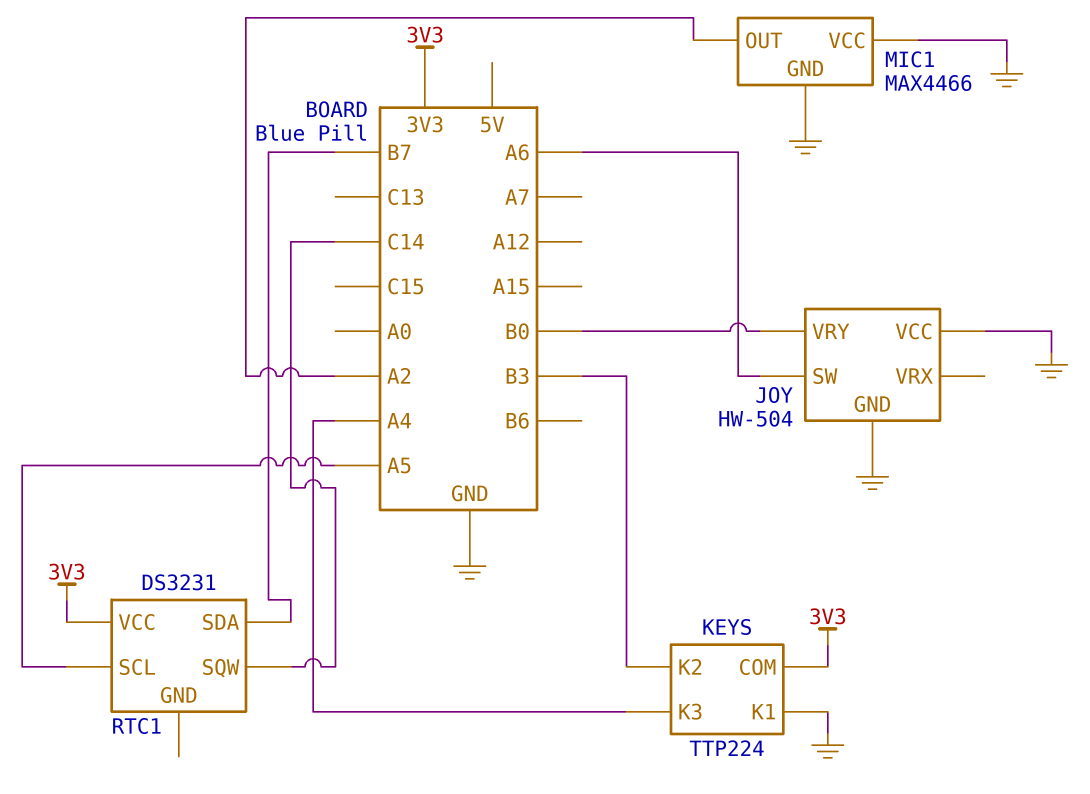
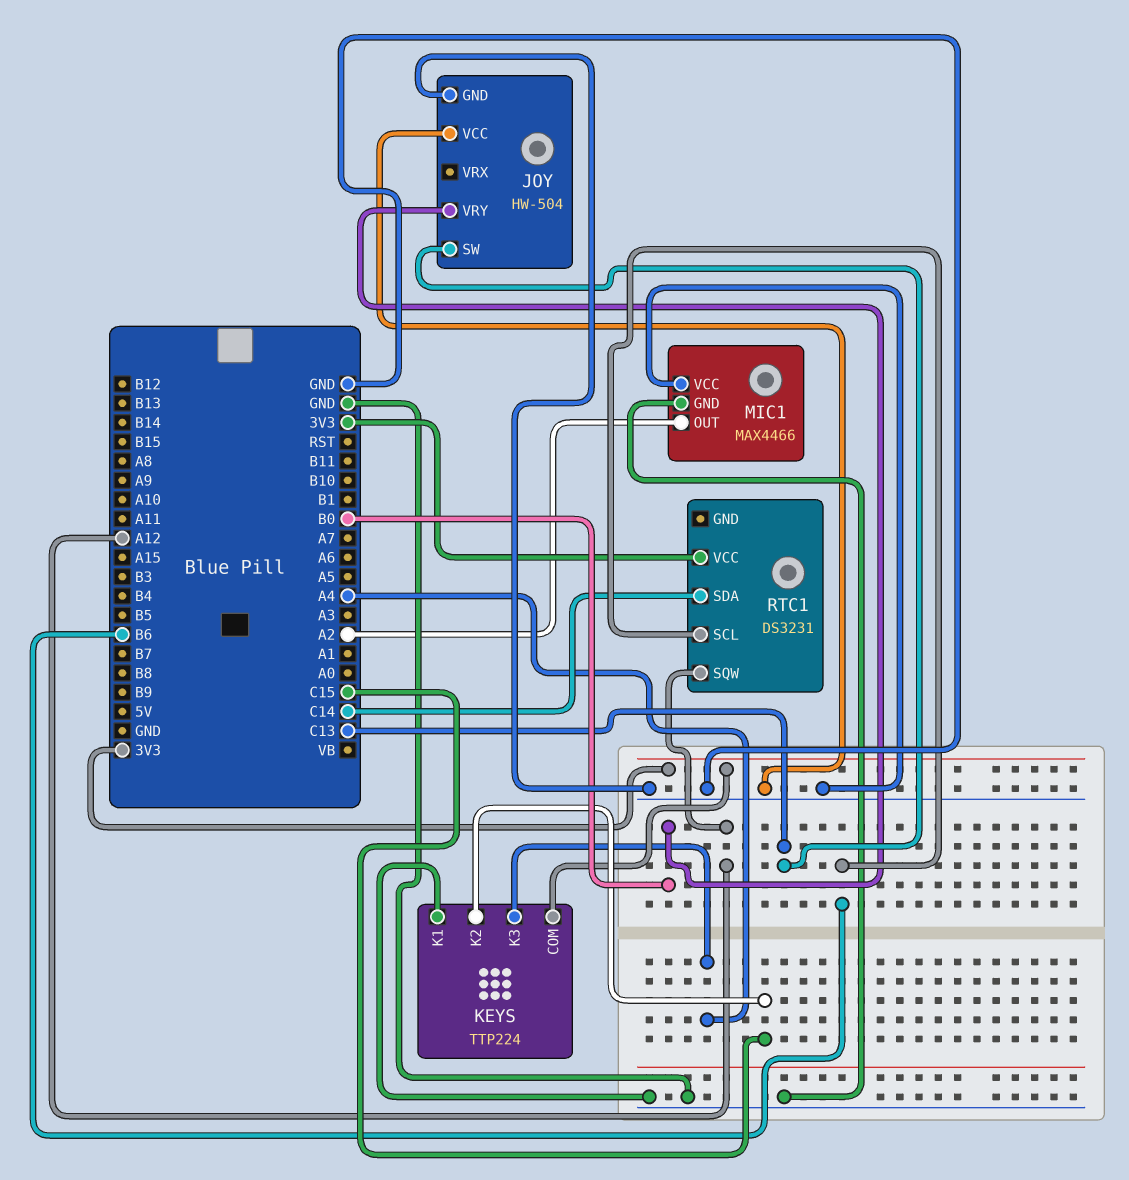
JOY pin SW: A6 -> C13
KEYS pin K2: B3 -> C15
RTC1 pin SCL: A5 -> B6
RTC1 pin SDA: B7 -> C14
RTC1 pin SQW: C14 -> A12

